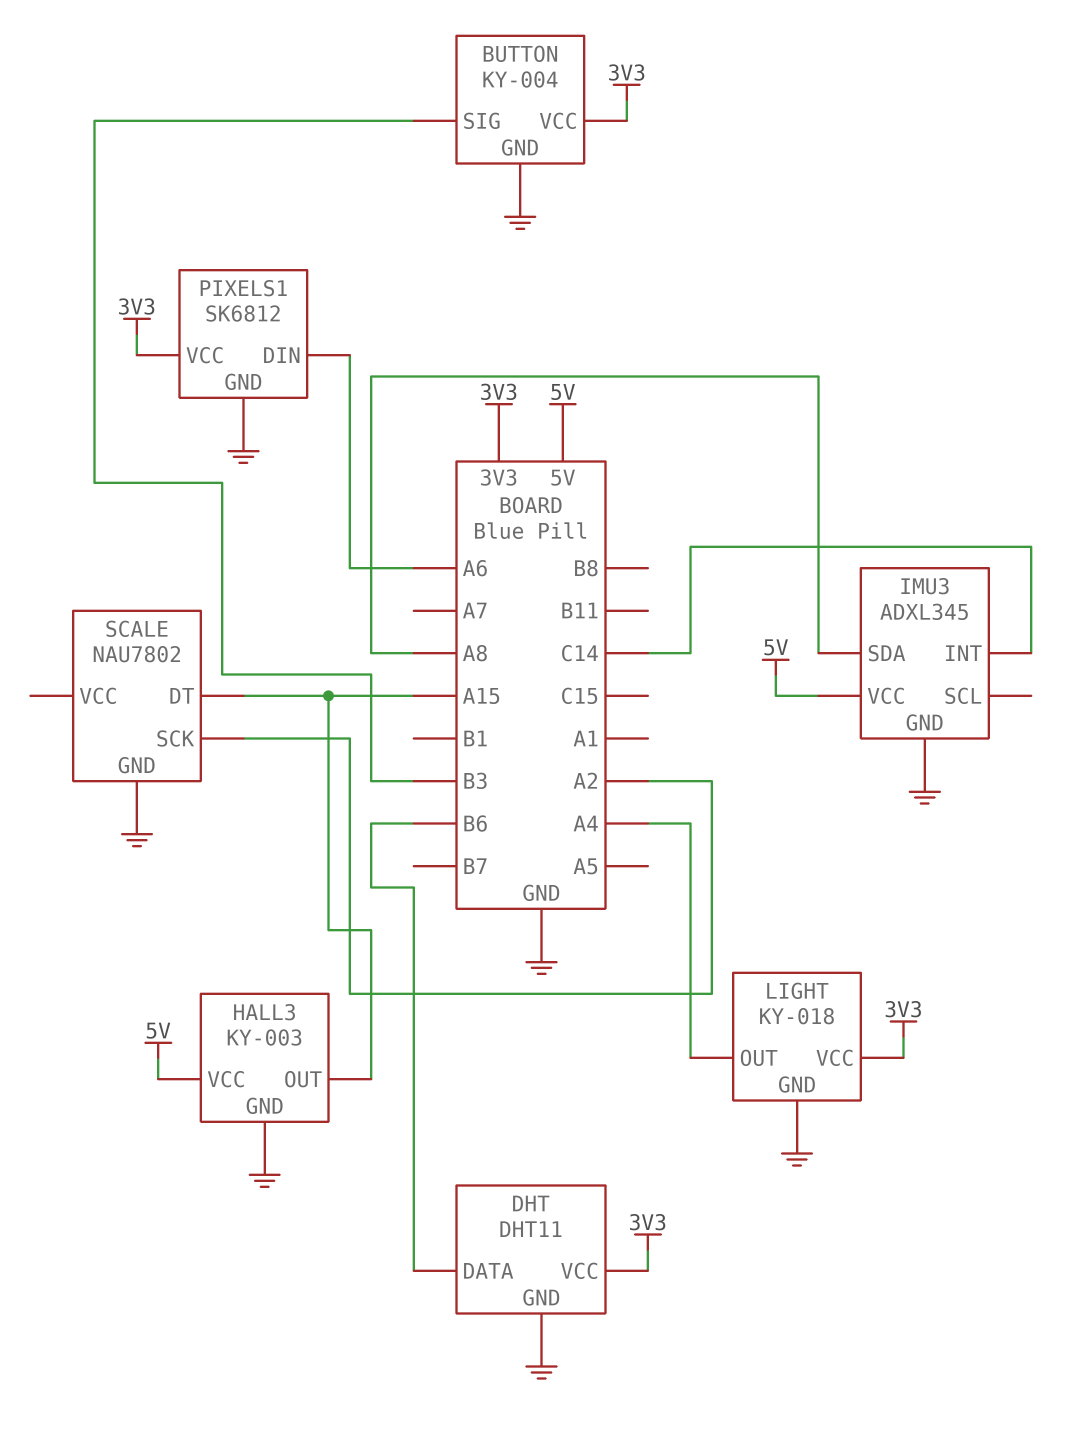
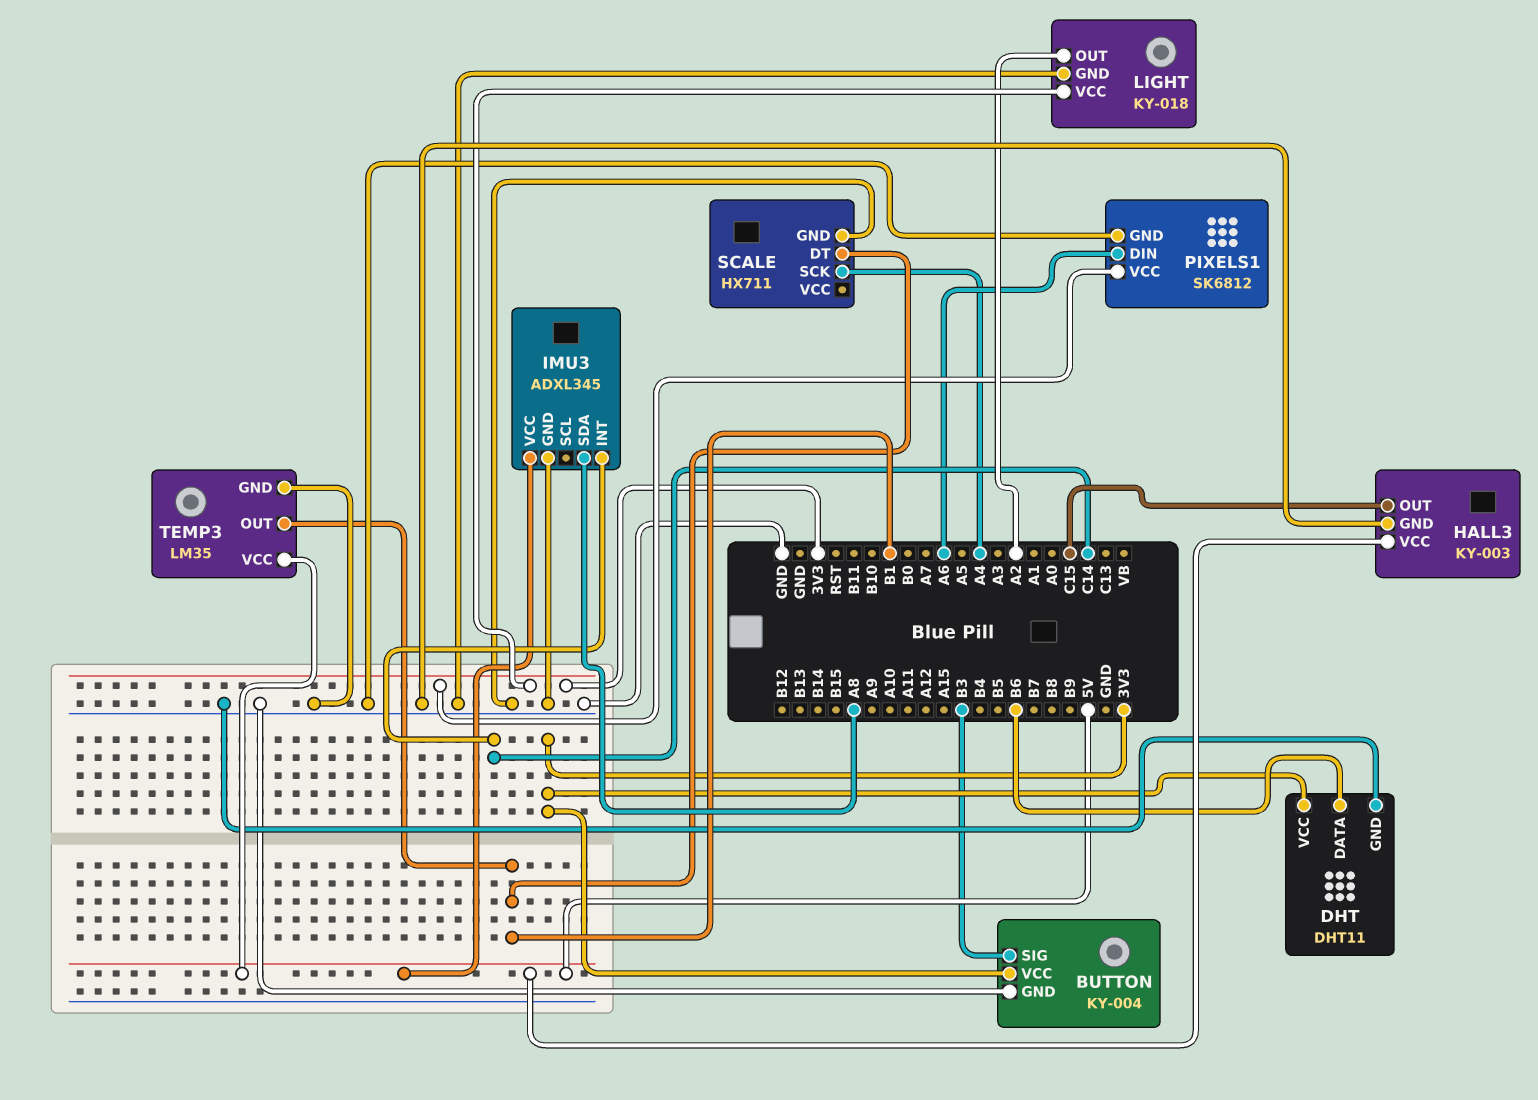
HALL3 pin OUT: A15 -> C15
LIGHT pin OUT: A4 -> A2
SCALE: NAU7802 -> HX711
SCALE pin DT: A15 -> B1
SCALE pin SCK: A2 -> A4
TEMP3: none -> LM35
TEMP3 pin GND: none -> GND
TEMP3 pin OUT: none -> B1
TEMP3 pin VCC: none -> 5V

